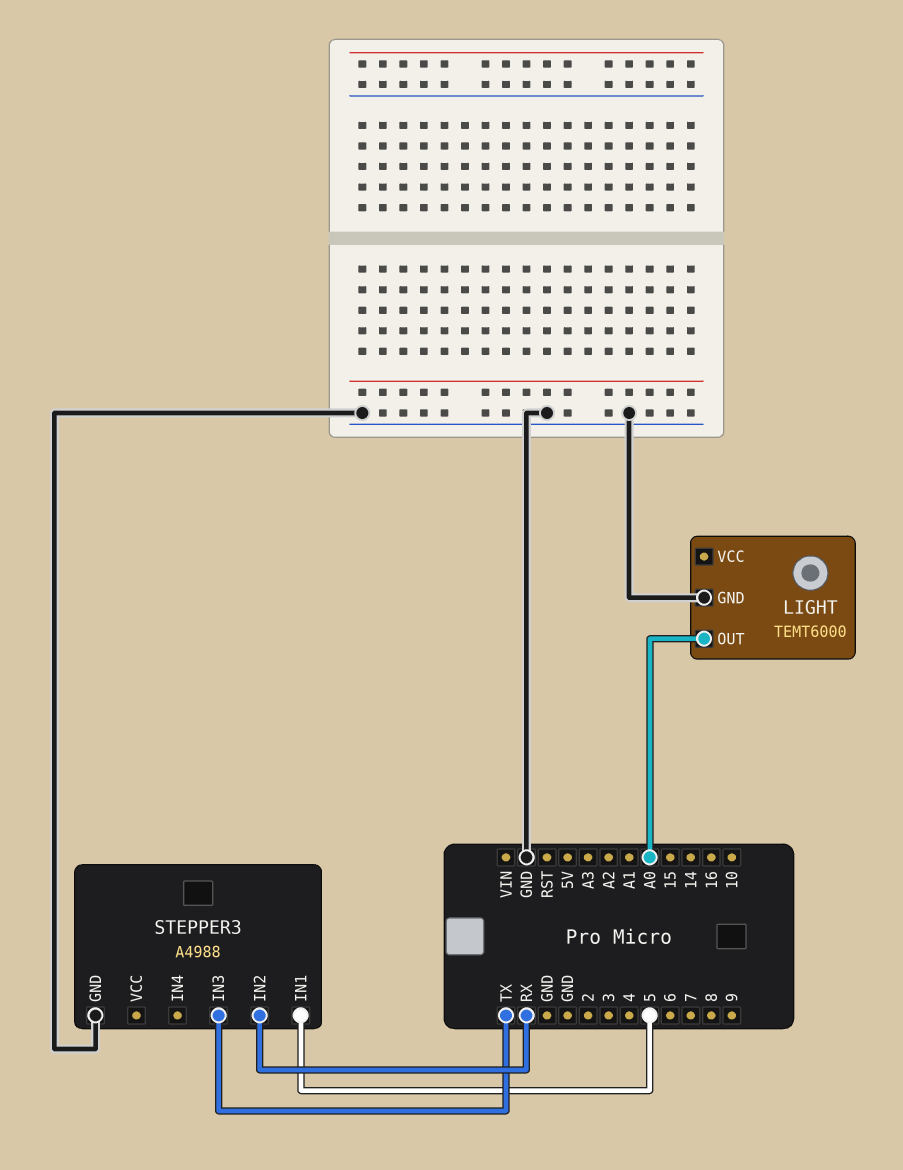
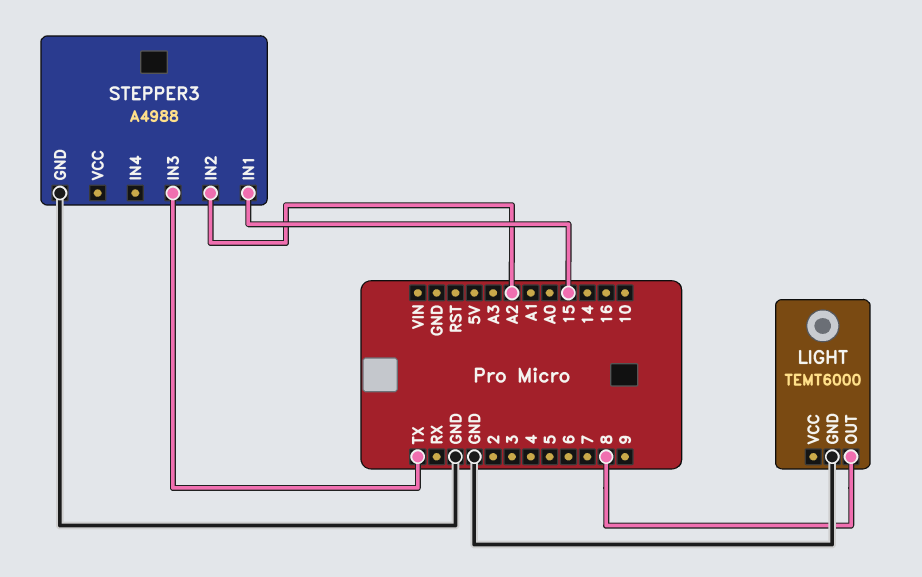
LIGHT pin OUT: A0 -> 8
STEPPER3 pin IN1: 5 -> 15
STEPPER3 pin IN2: RX -> A2

